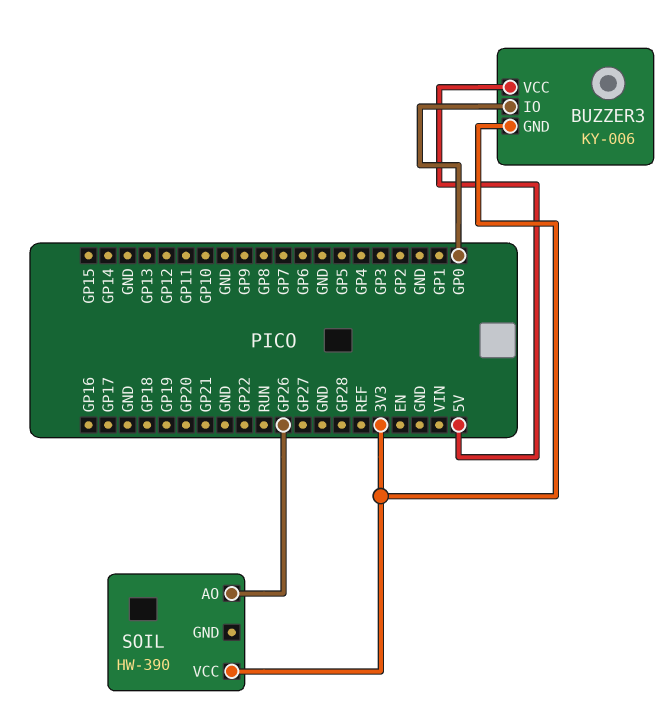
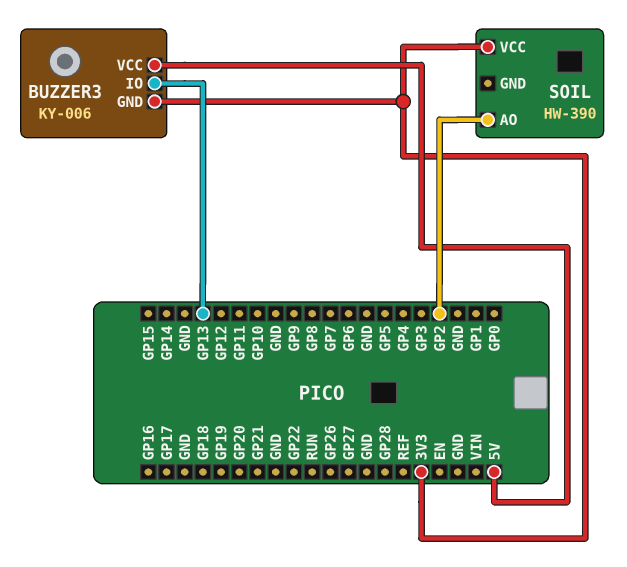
BUZZER3 pin IO: GP0 -> GP13
SOIL pin AO: GP26 -> GP2

